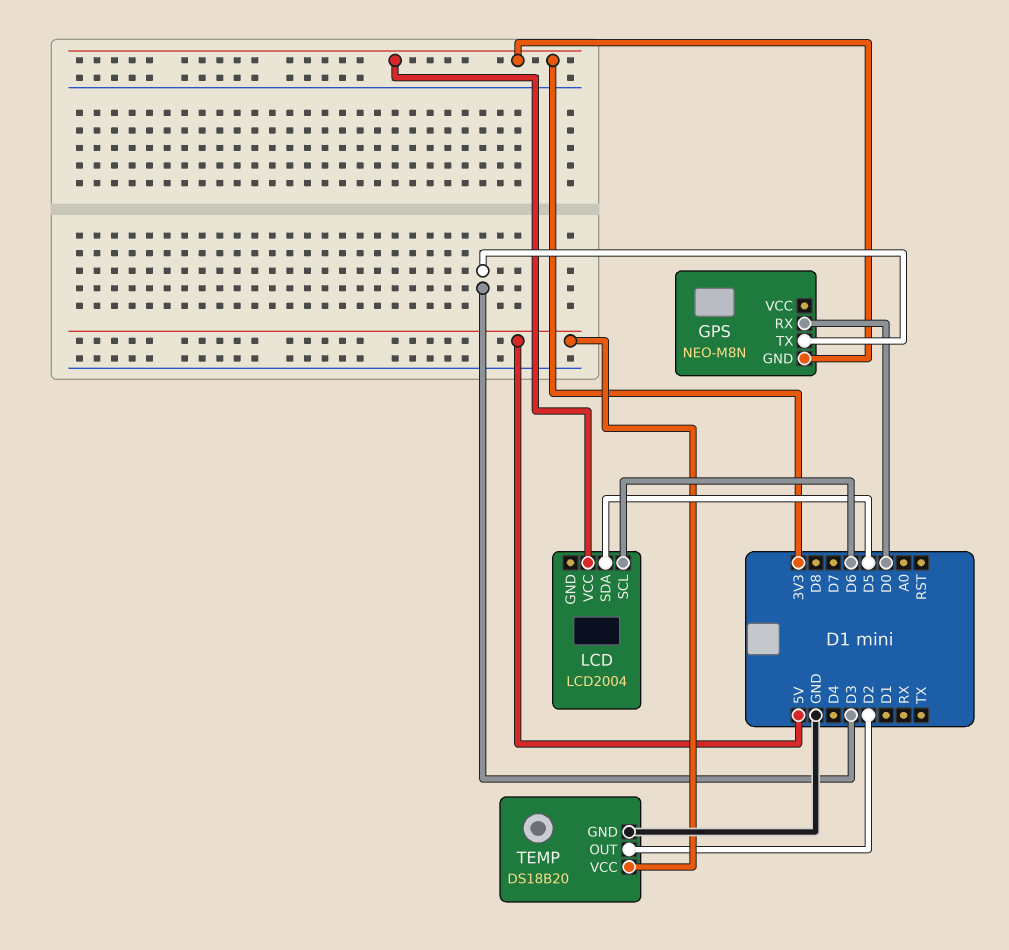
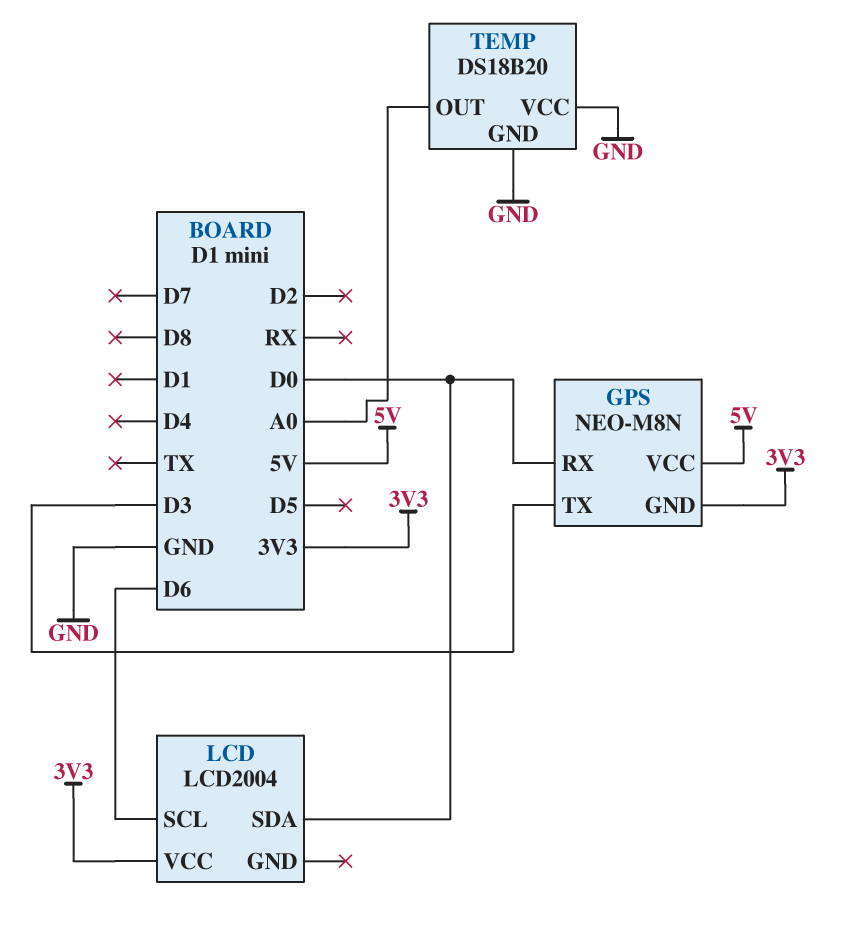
GPS pin VCC: none -> 5V
LCD pin SDA: D5 -> D0
TEMP pin OUT: D2 -> A0
TEMP pin VCC: 5V -> GND

